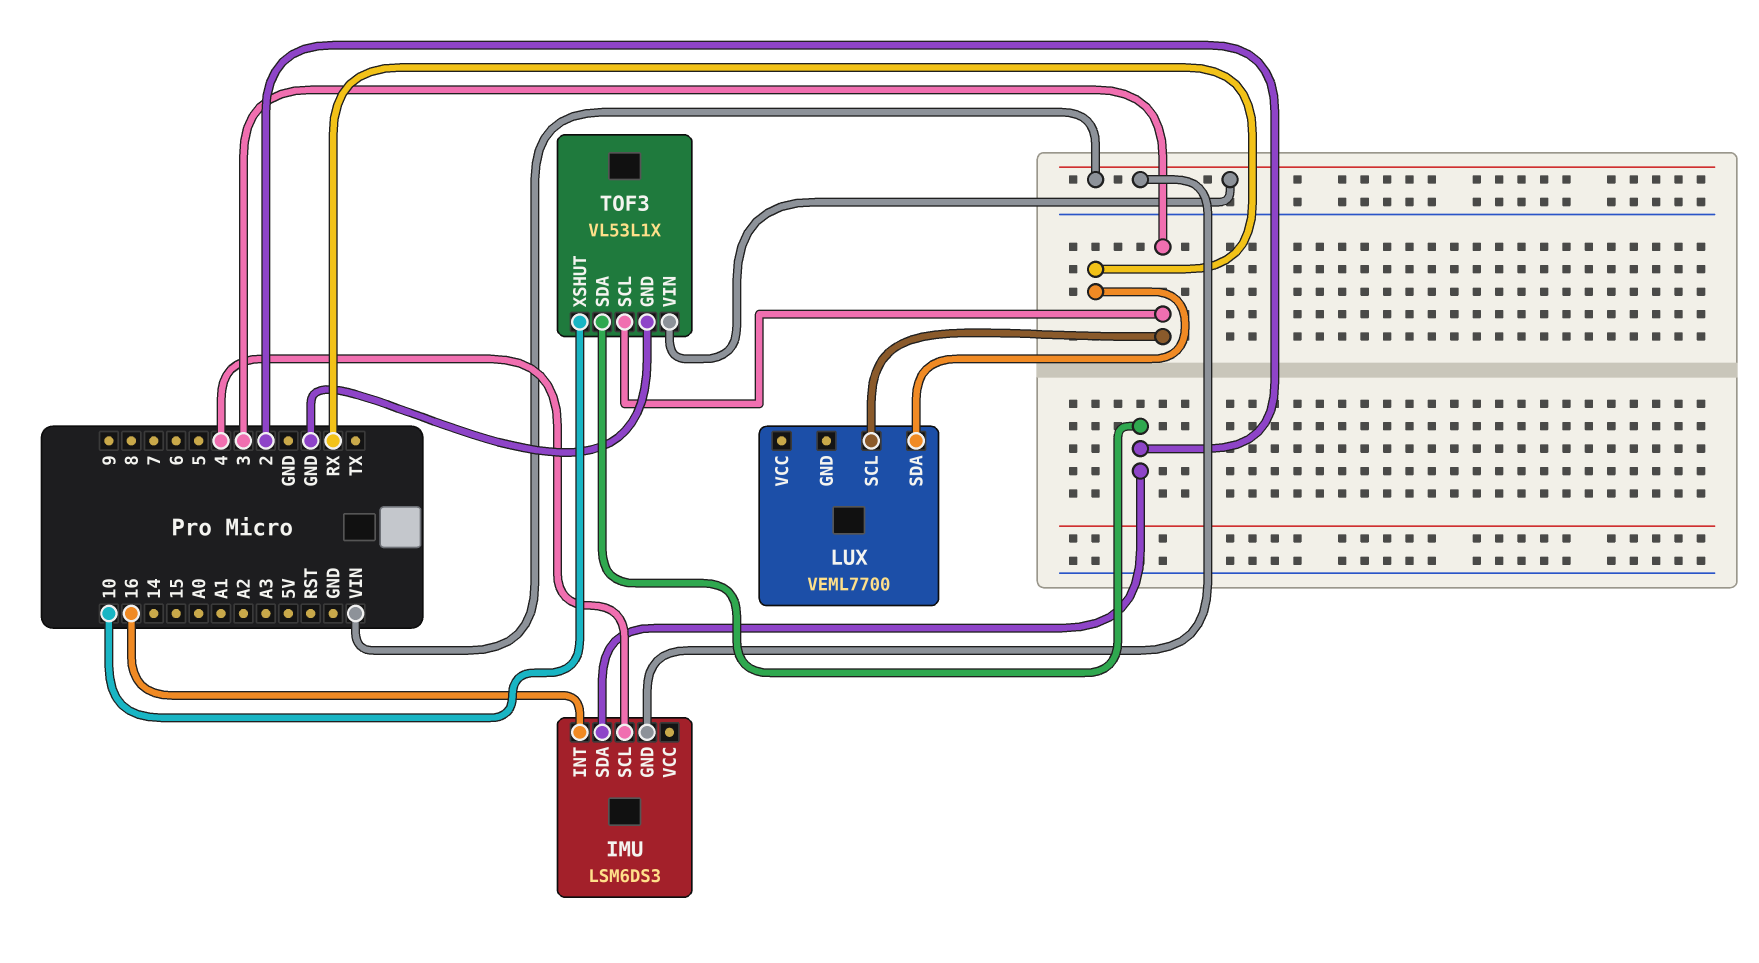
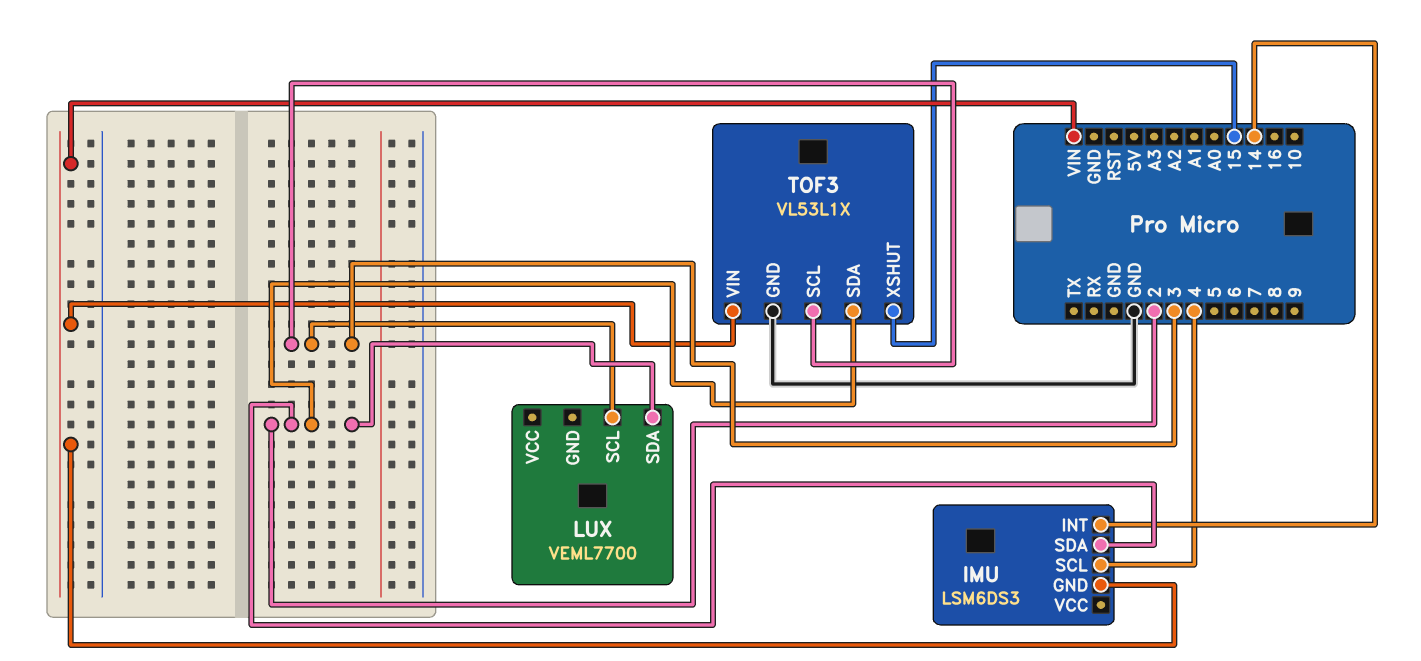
IMU pin INT: 16 -> 14
LUX pin SDA: RX -> 2
TOF3 pin XSHUT: 10 -> 15

